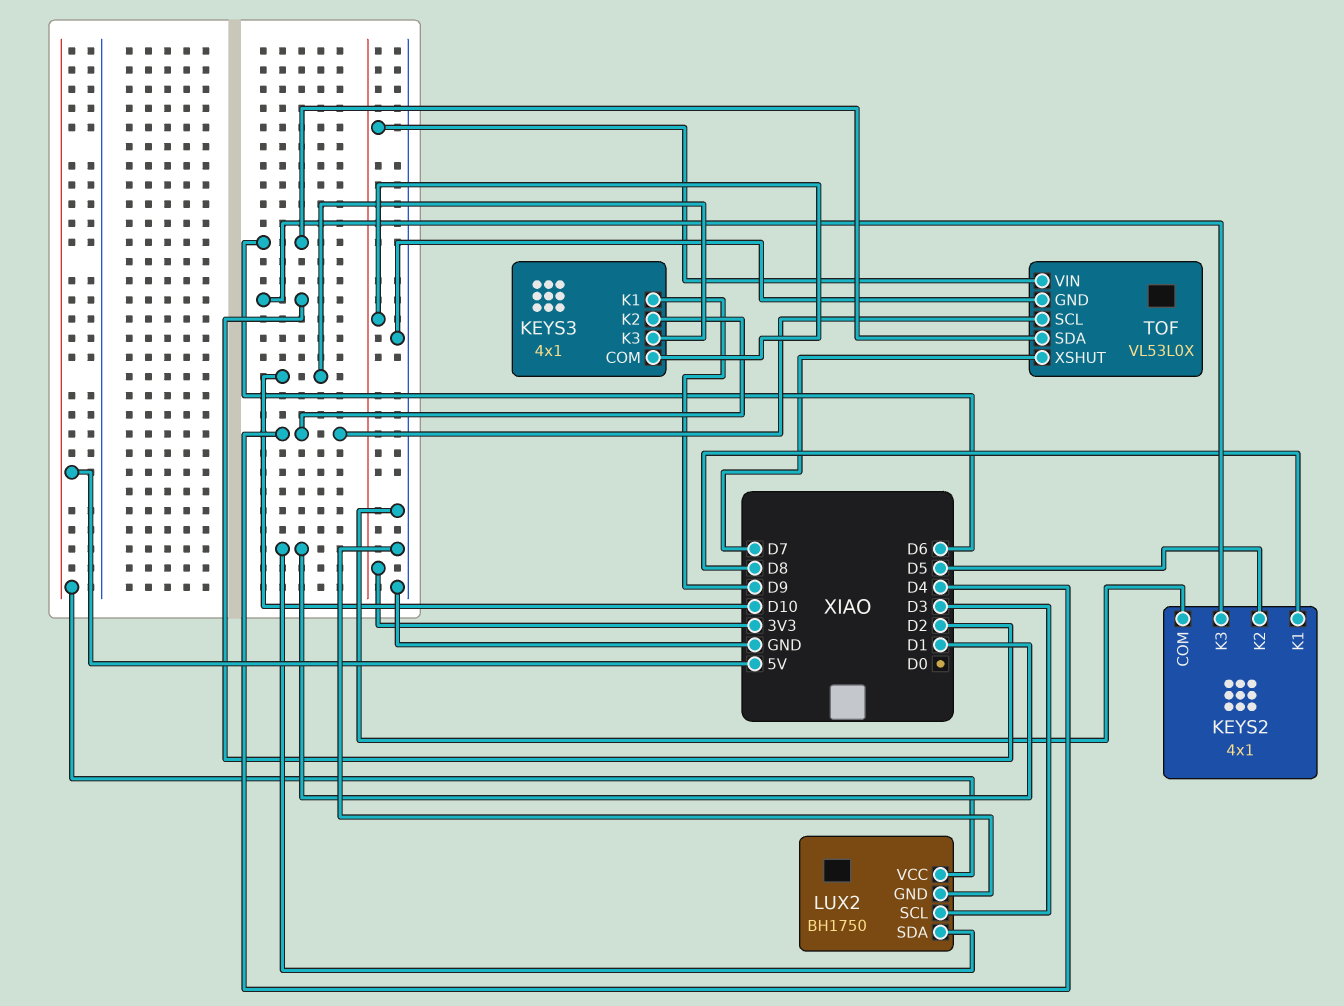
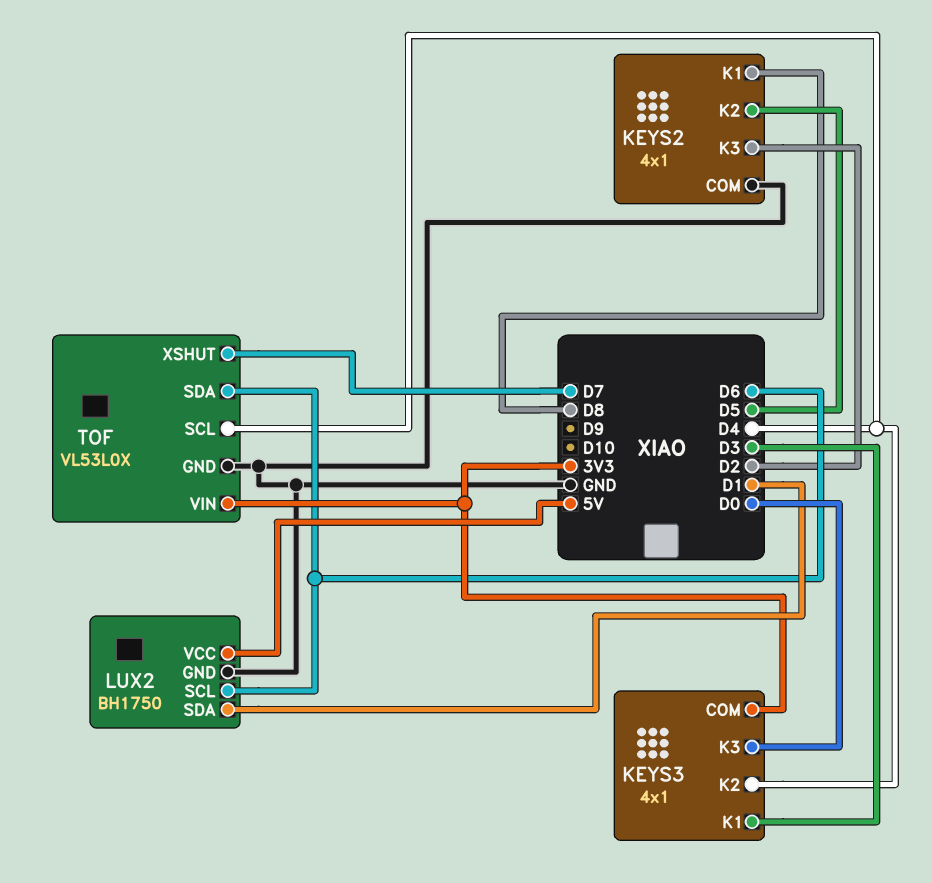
KEYS3 pin K1: D9 -> D3
KEYS3 pin K3: D10 -> D0
LUX2 pin SCL: D3 -> D6

